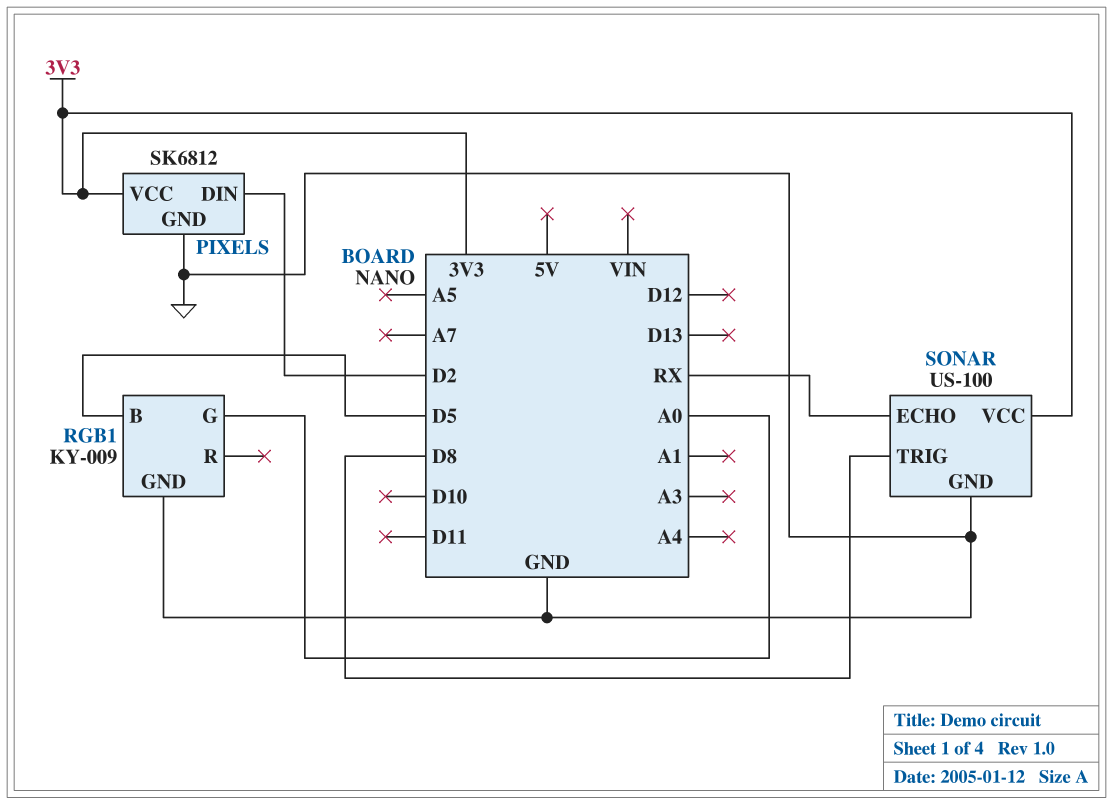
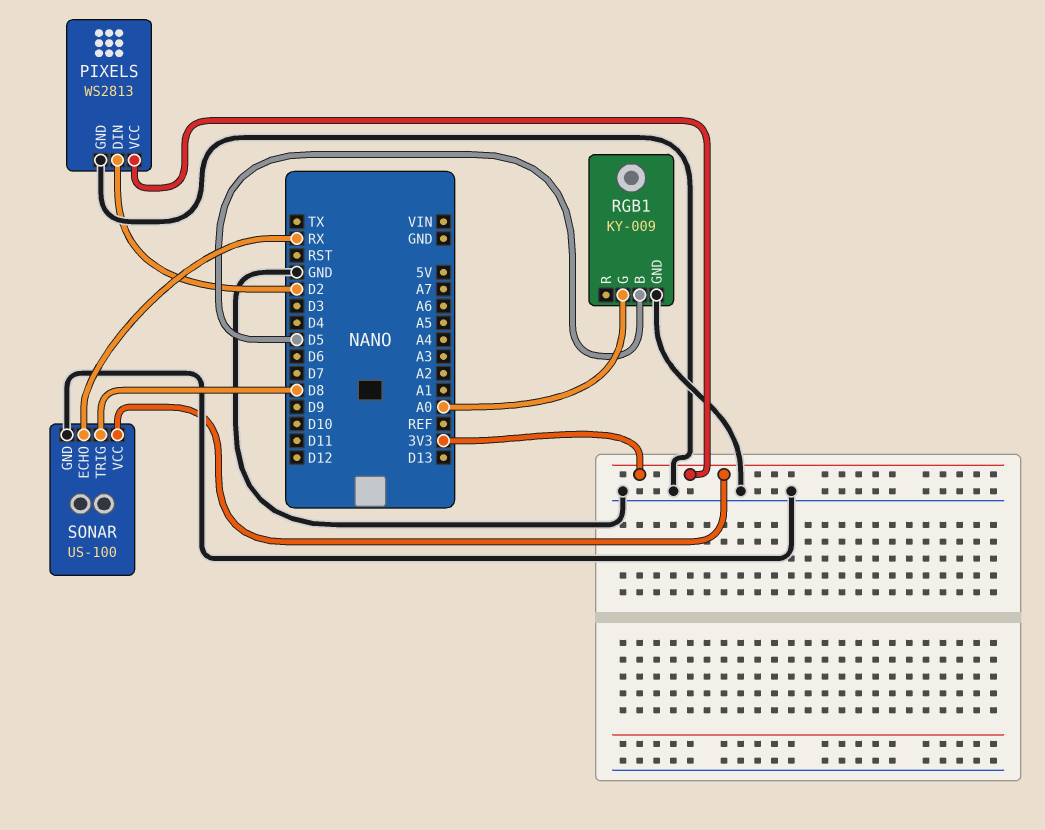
PIXELS: SK6812 -> WS2813

